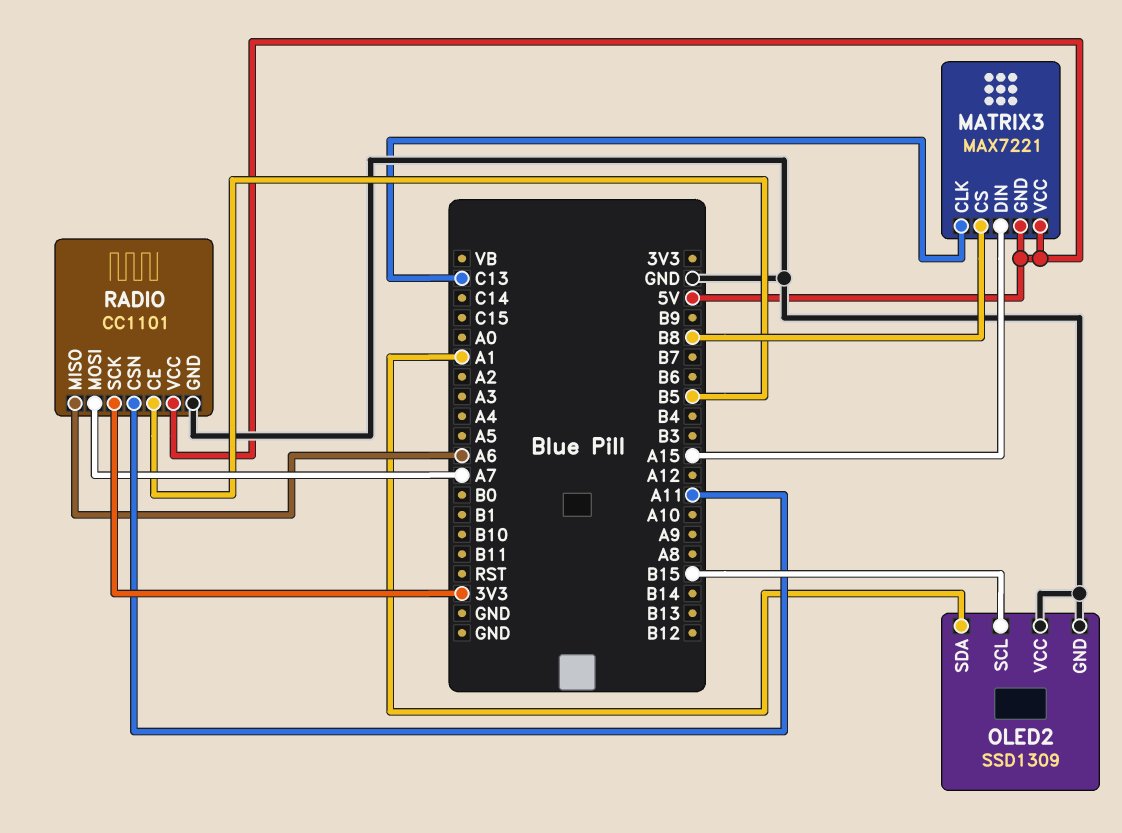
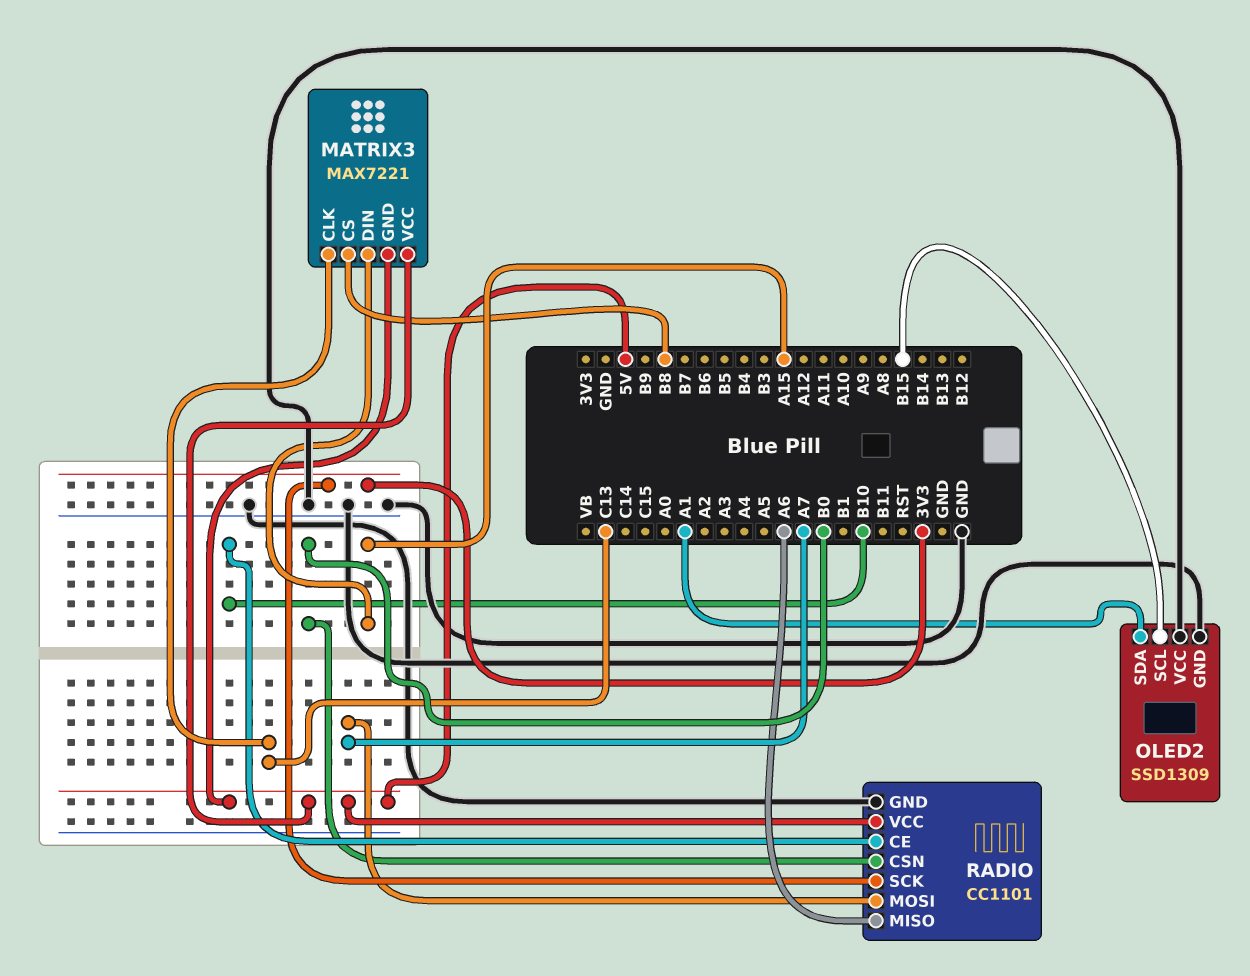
RADIO pin CE: B5 -> B10
RADIO pin CSN: A11 -> B0

